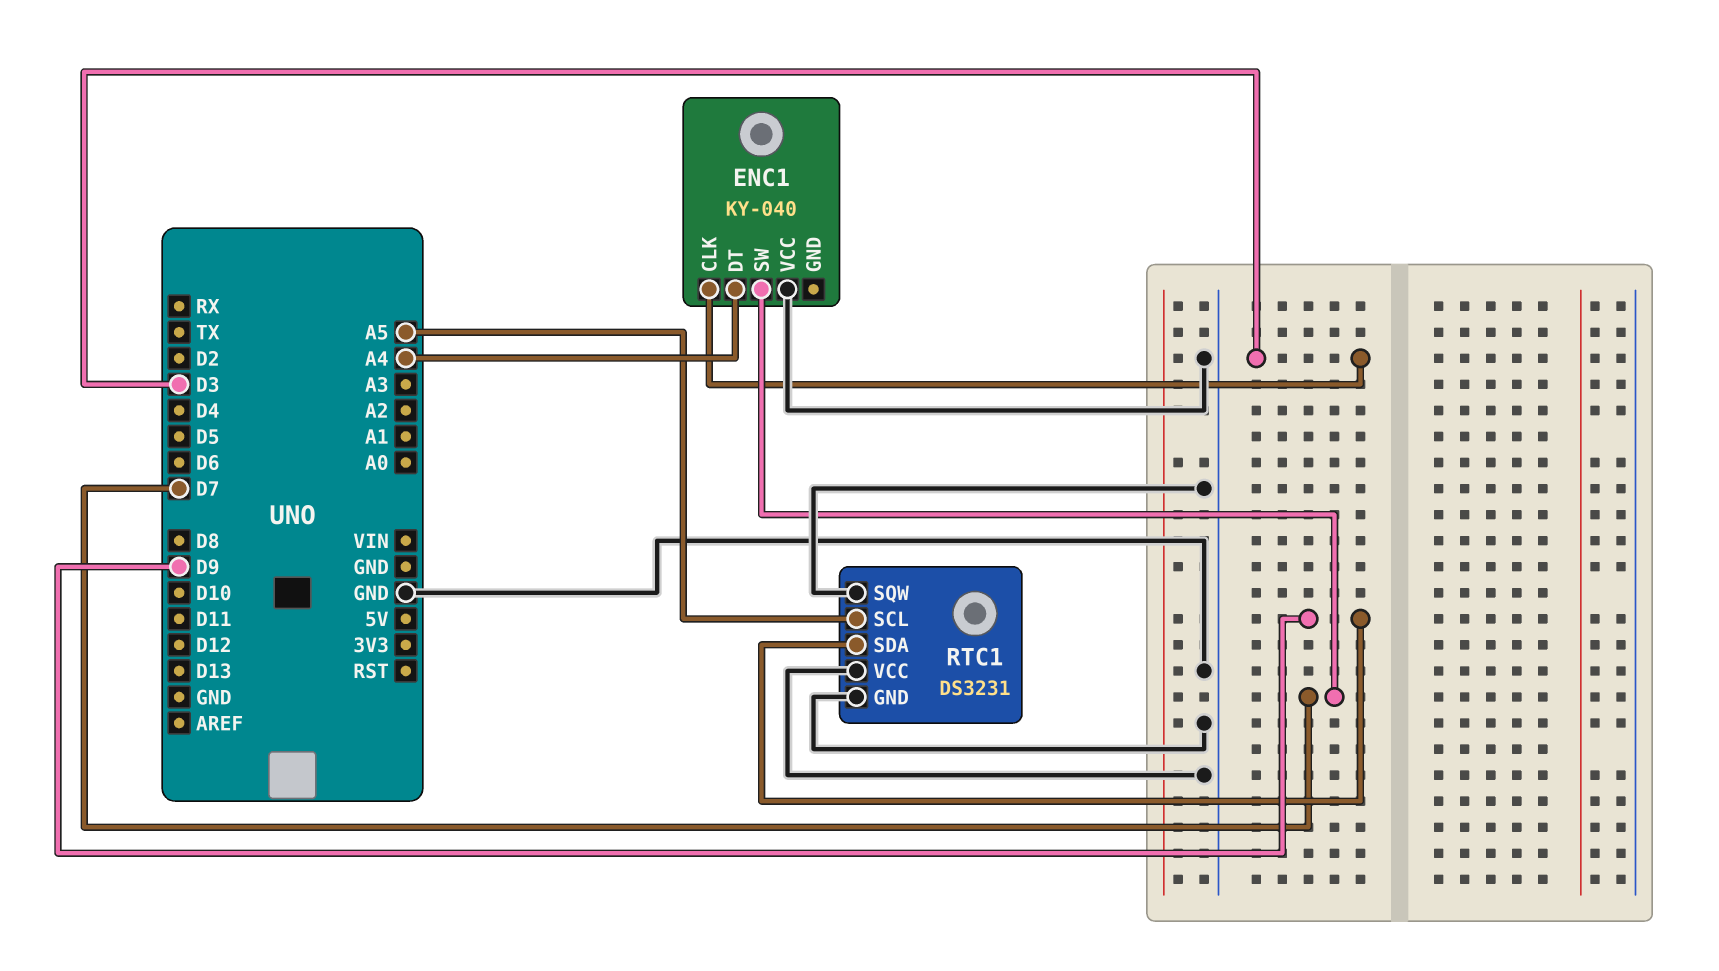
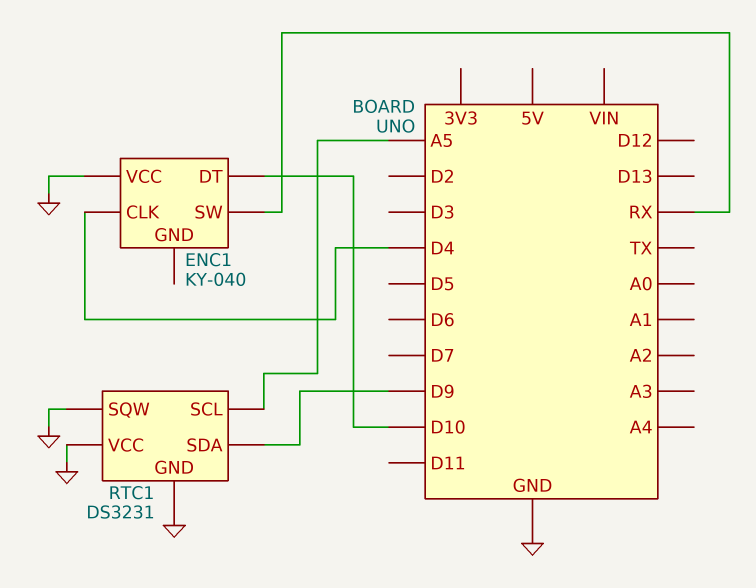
ENC1 pin CLK: D3 -> D4
ENC1 pin DT: A4 -> D10
ENC1 pin SW: D7 -> RX

